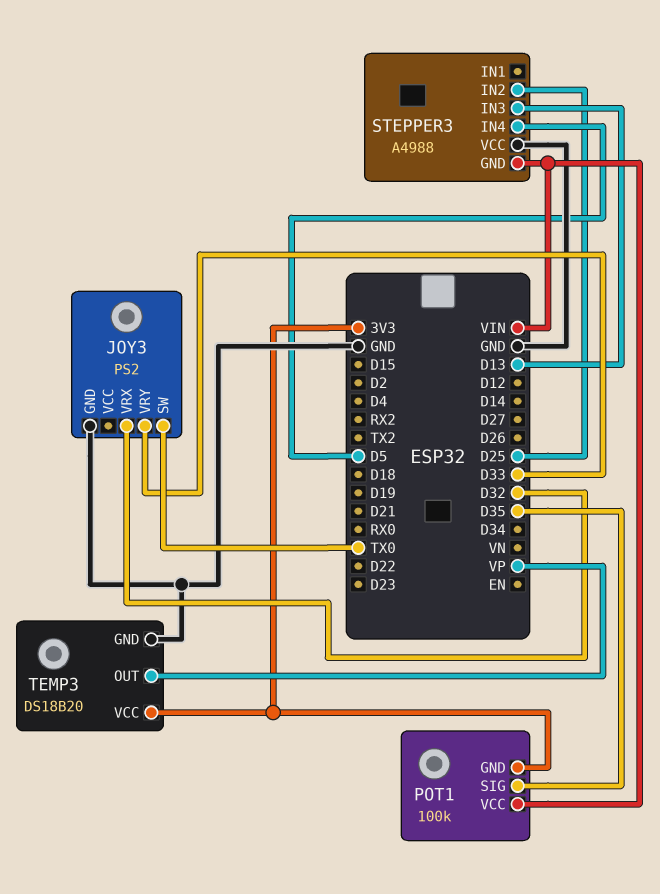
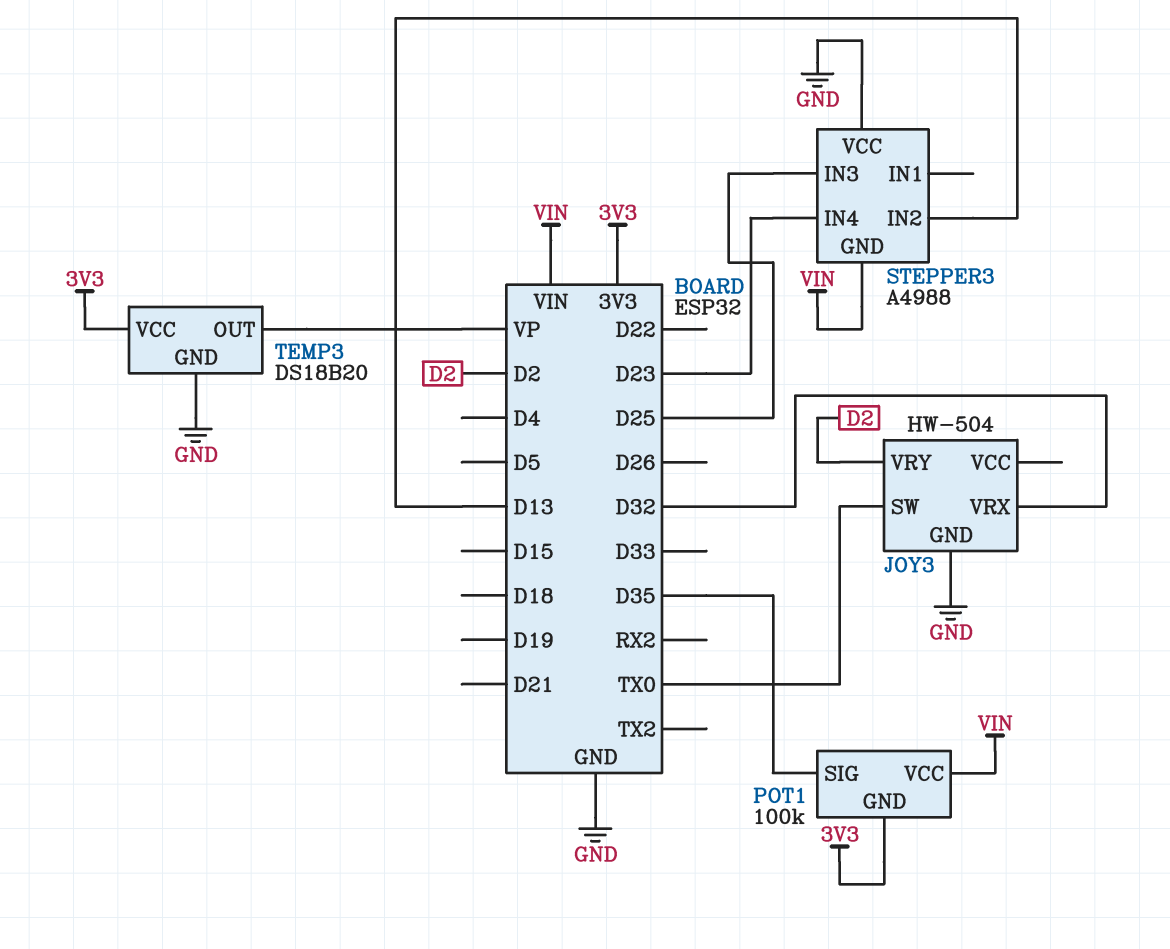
JOY3: PS2 -> HW-504
JOY3 pin VRY: D33 -> D2
STEPPER3 pin IN2: D25 -> D13
STEPPER3 pin IN3: D13 -> D25
STEPPER3 pin IN4: D5 -> D23

